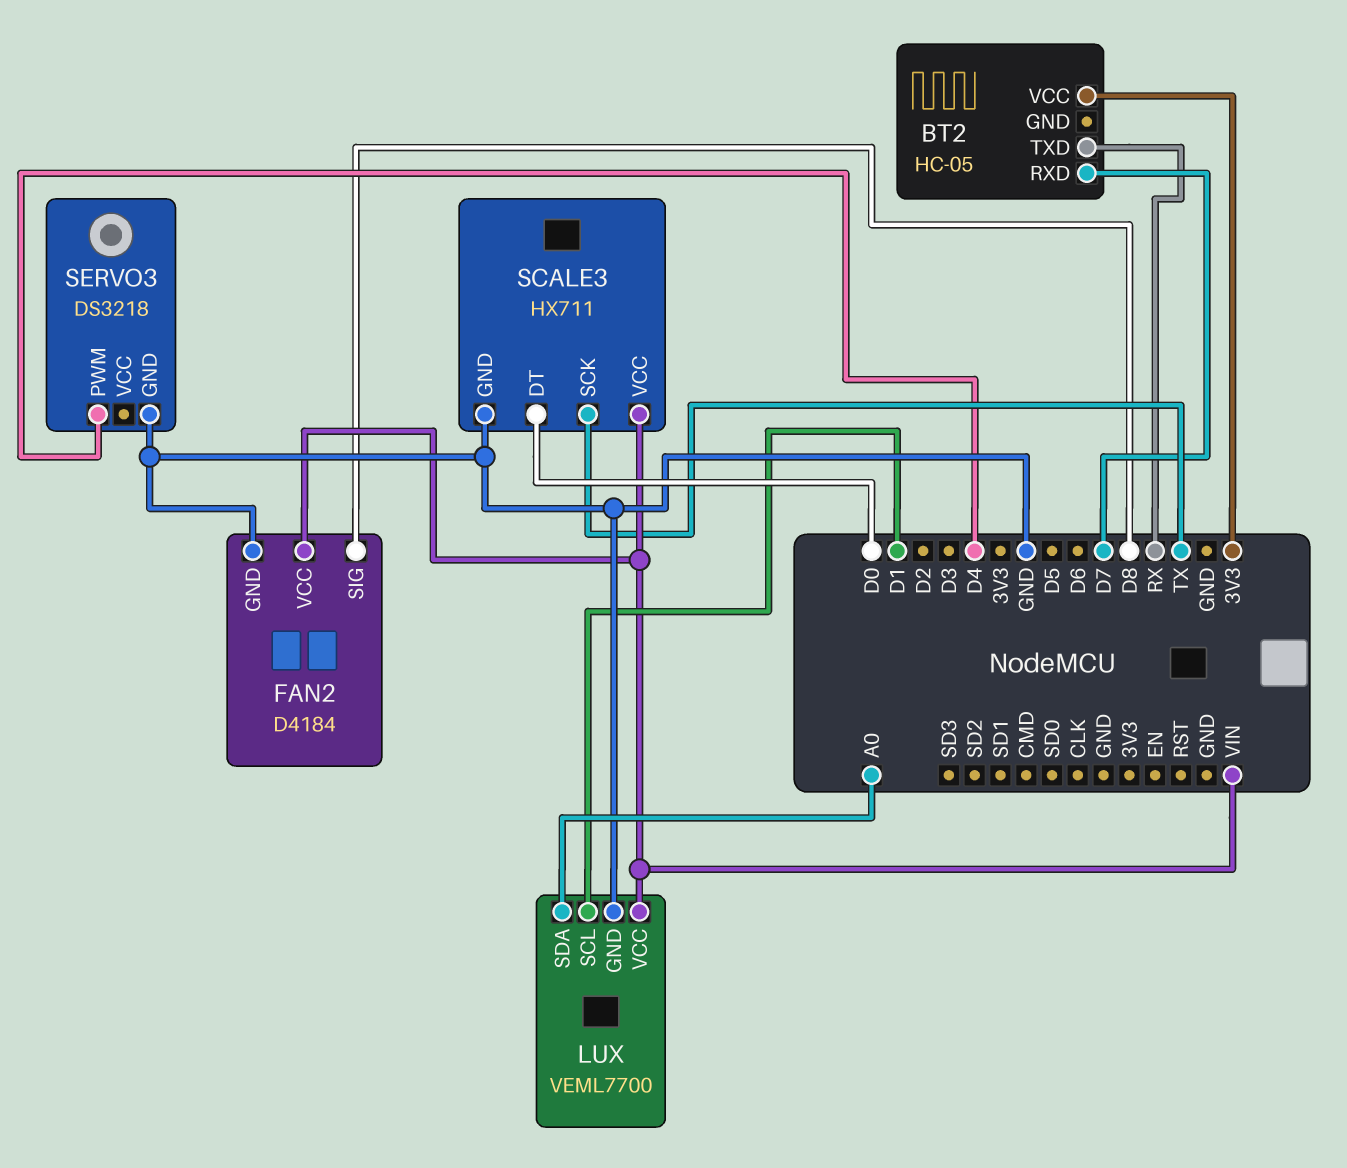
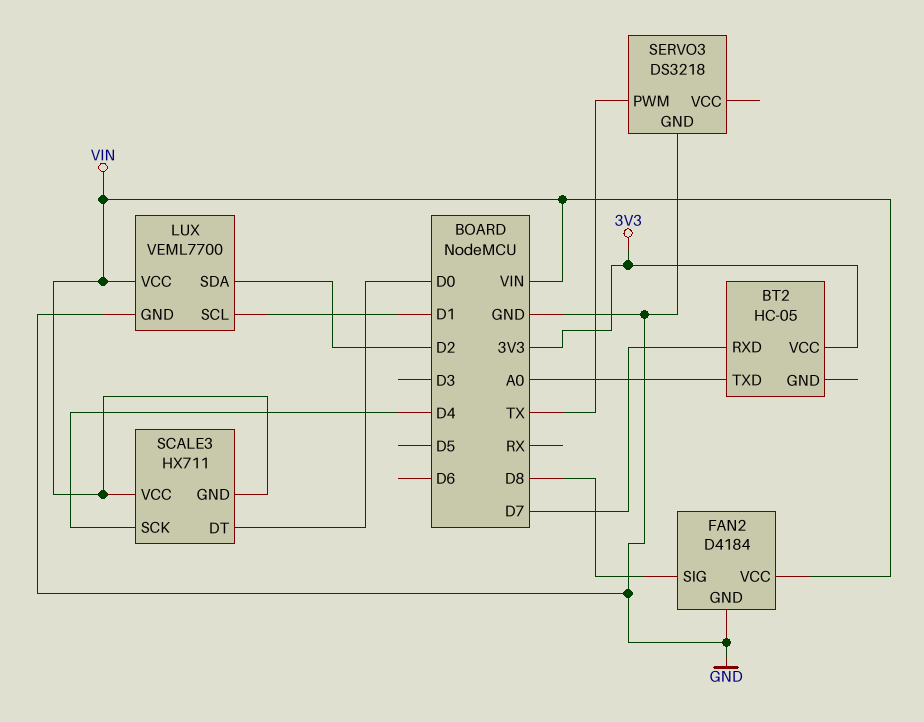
BT2 pin TXD: RX -> A0
LUX pin SDA: A0 -> D2
SCALE3 pin GND: GND -> VIN
SCALE3 pin SCK: TX -> D4
SERVO3 pin PWM: D4 -> TX

